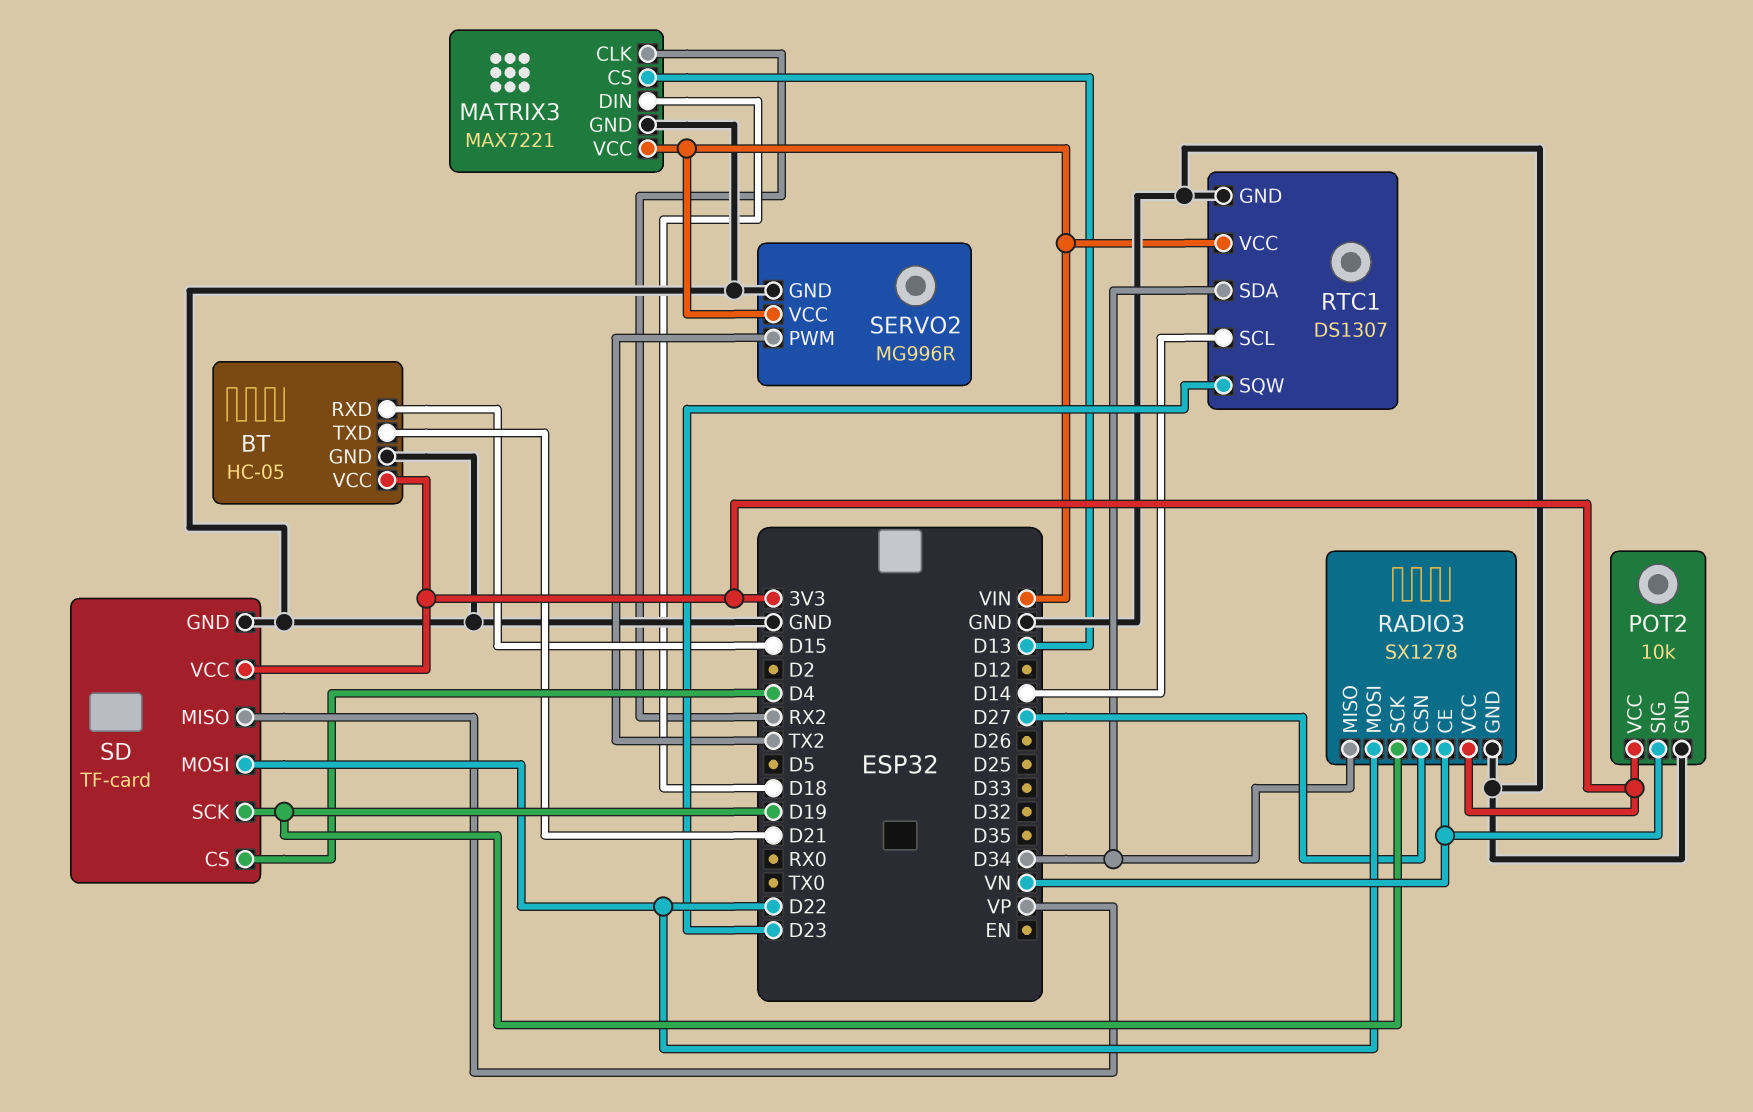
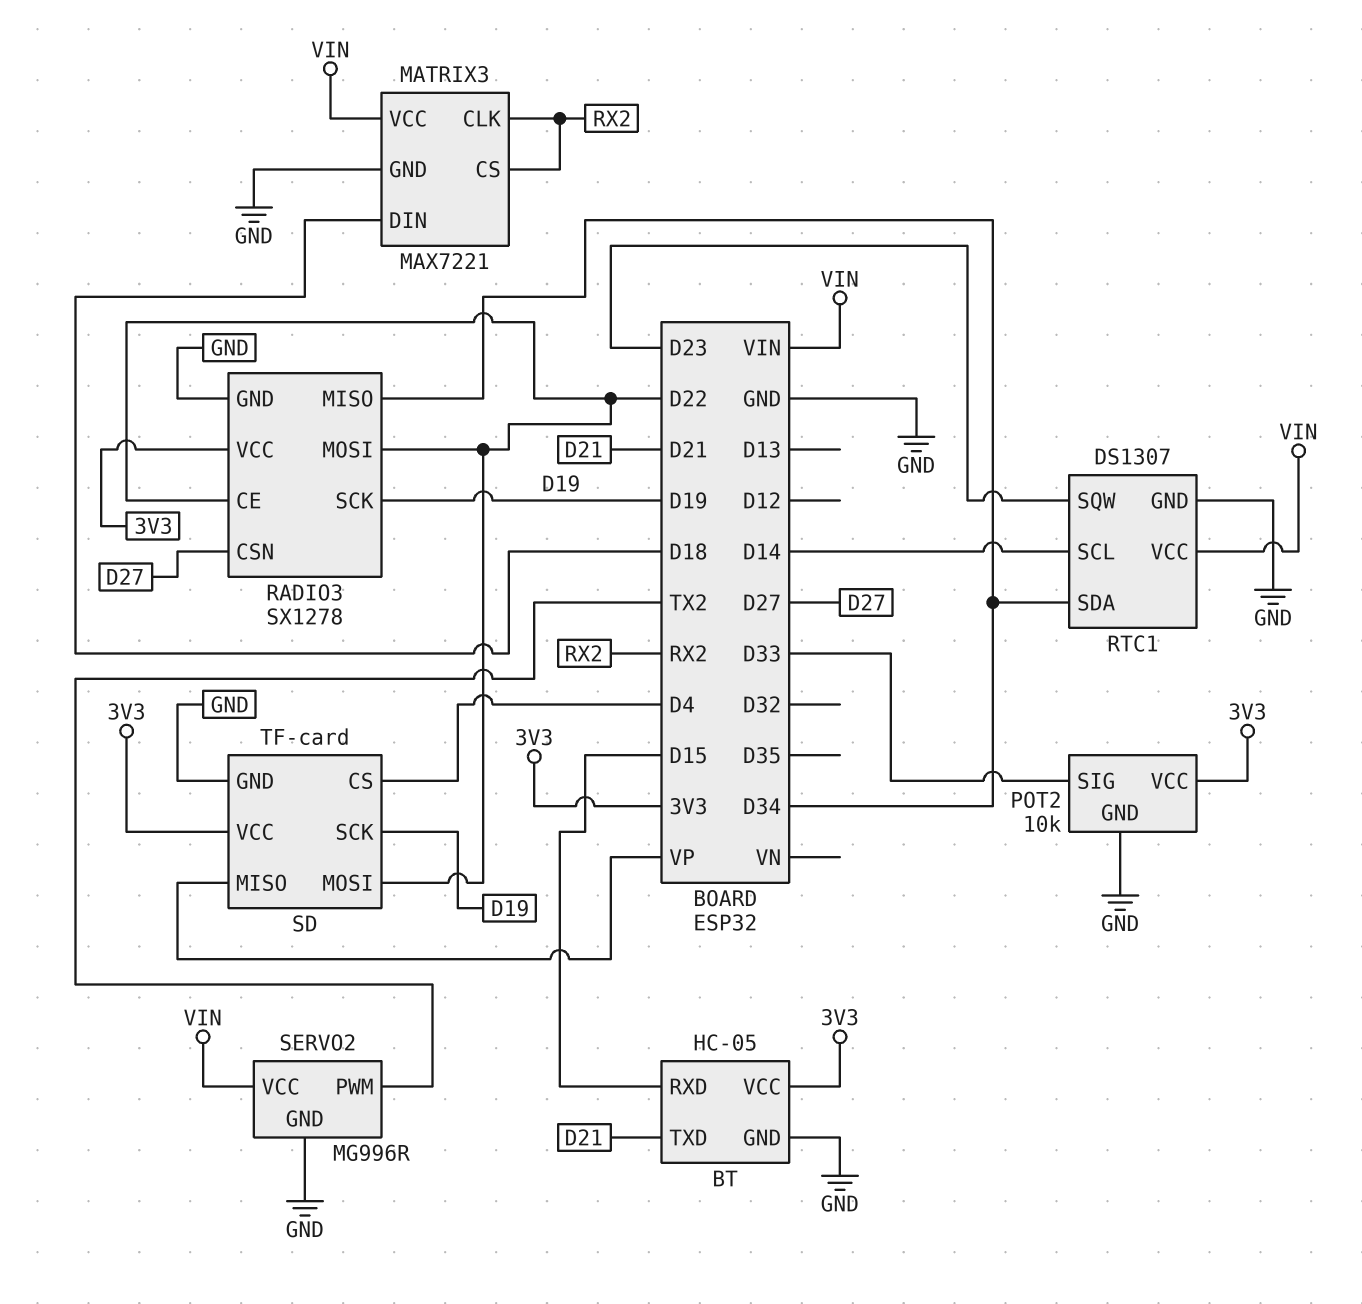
MATRIX3 pin CS: D13 -> RX2
POT2 pin SIG: VN -> D33
RADIO3 pin CE: VN -> D22

